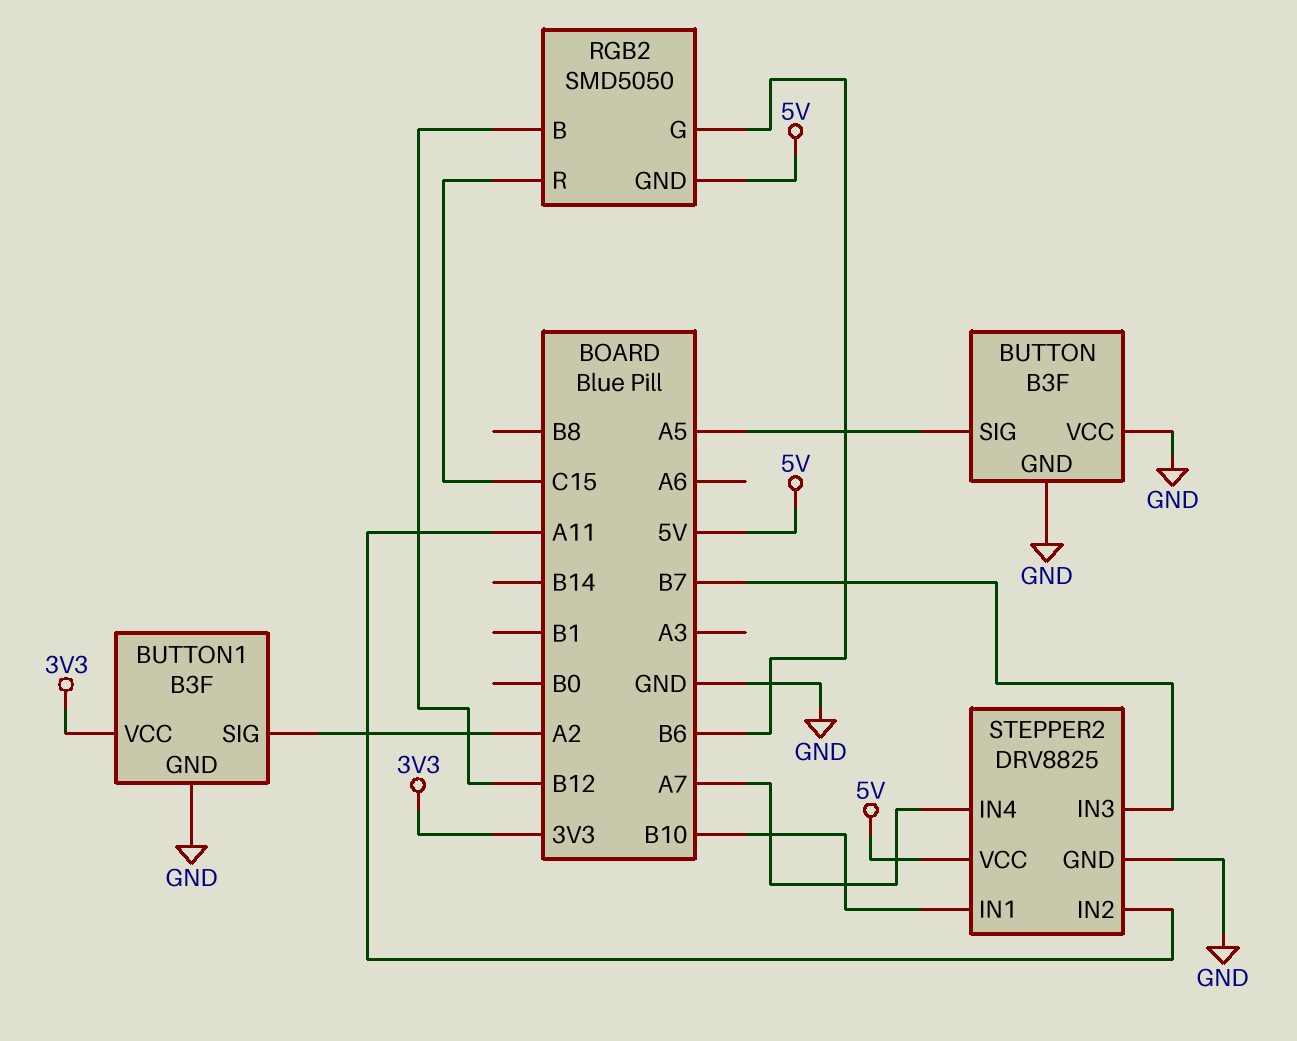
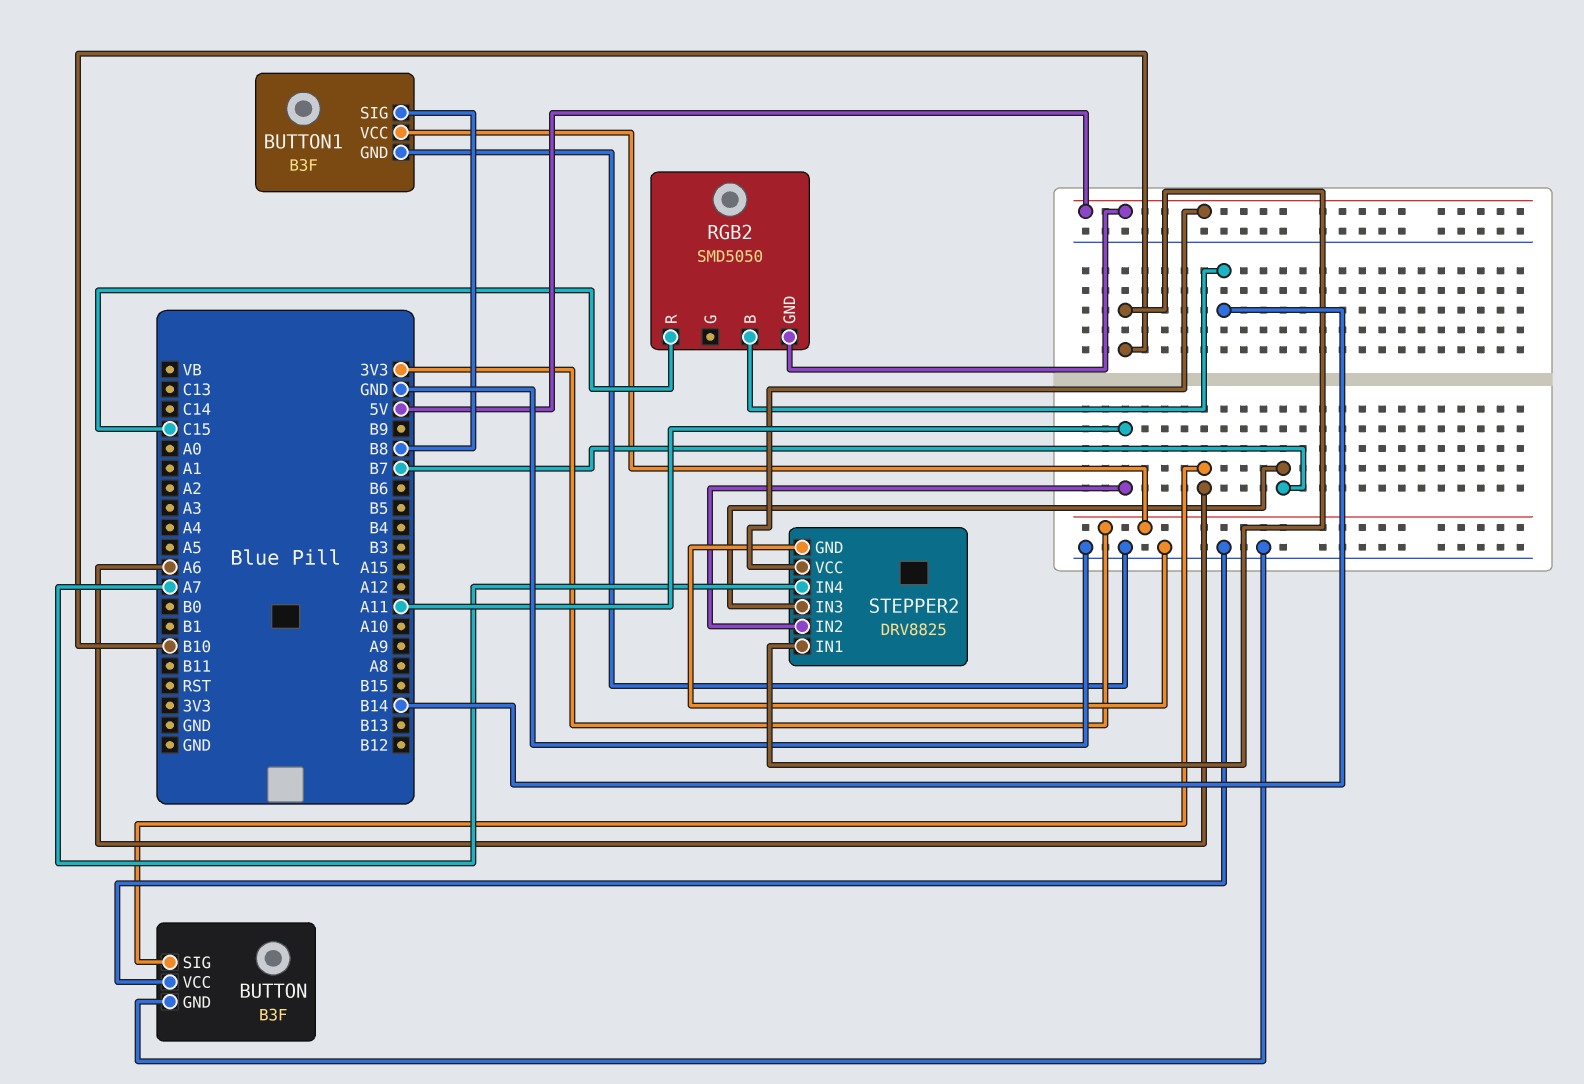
BUTTON pin SIG: A5 -> A6
BUTTON1 pin SIG: A2 -> B8
RGB2 pin B: B12 -> B14
RGB2 pin G: B6 -> none

